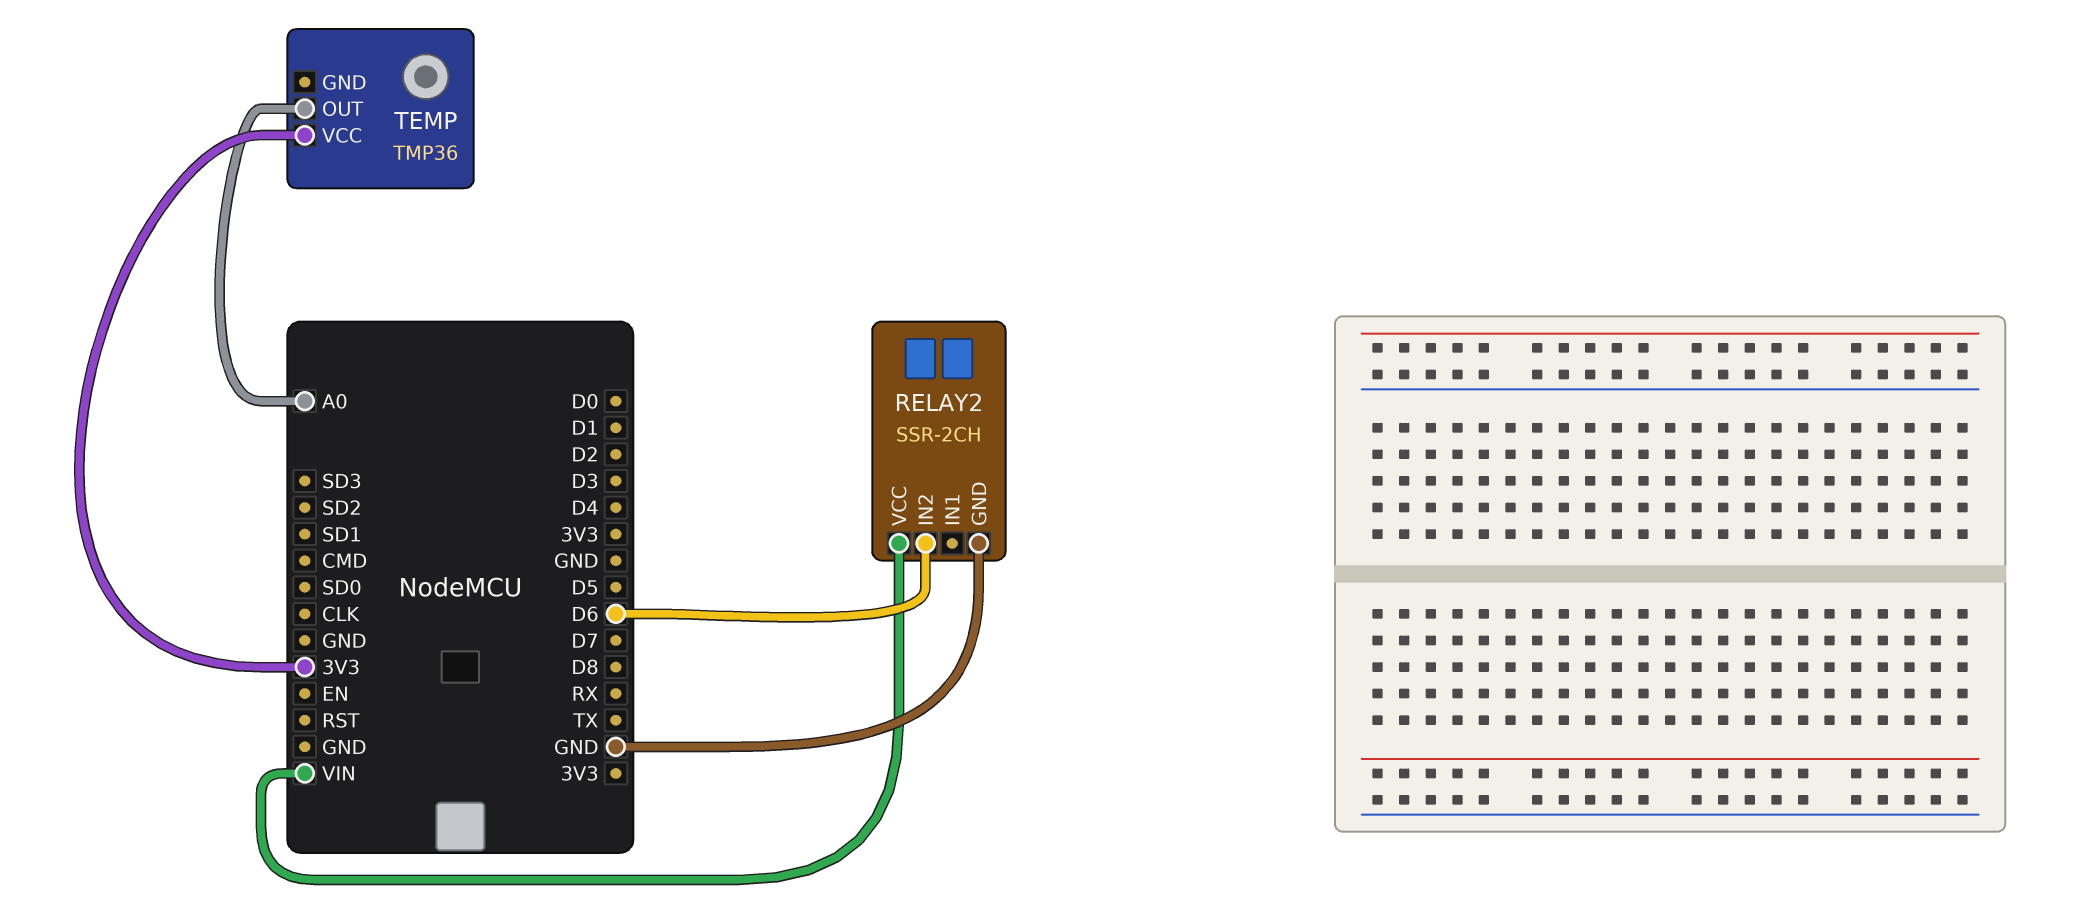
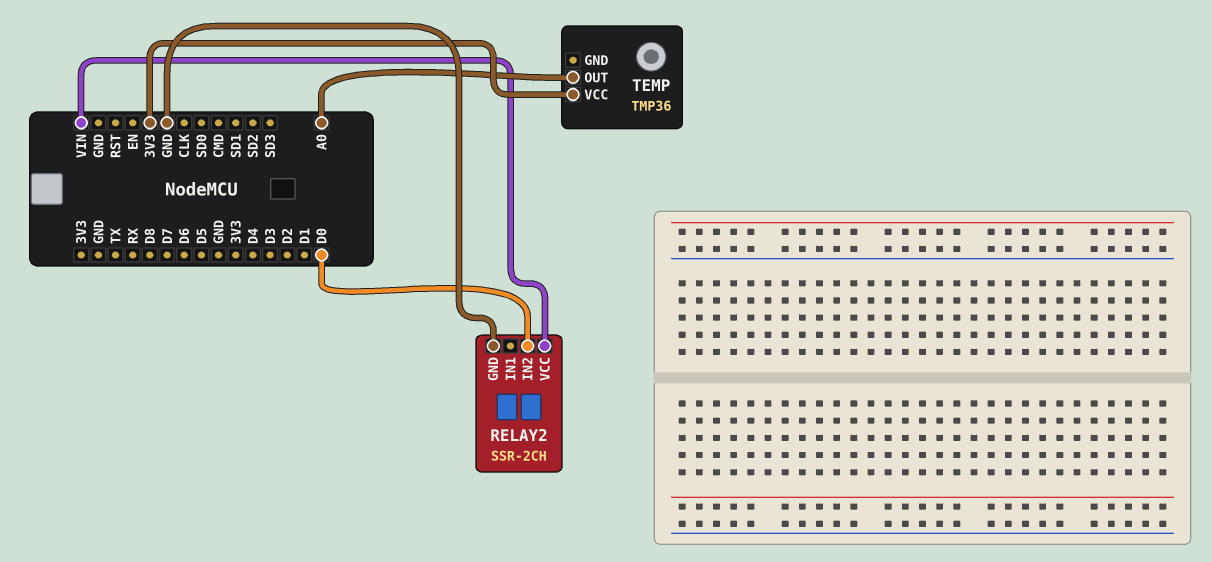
RELAY2 pin IN2: D6 -> D0

